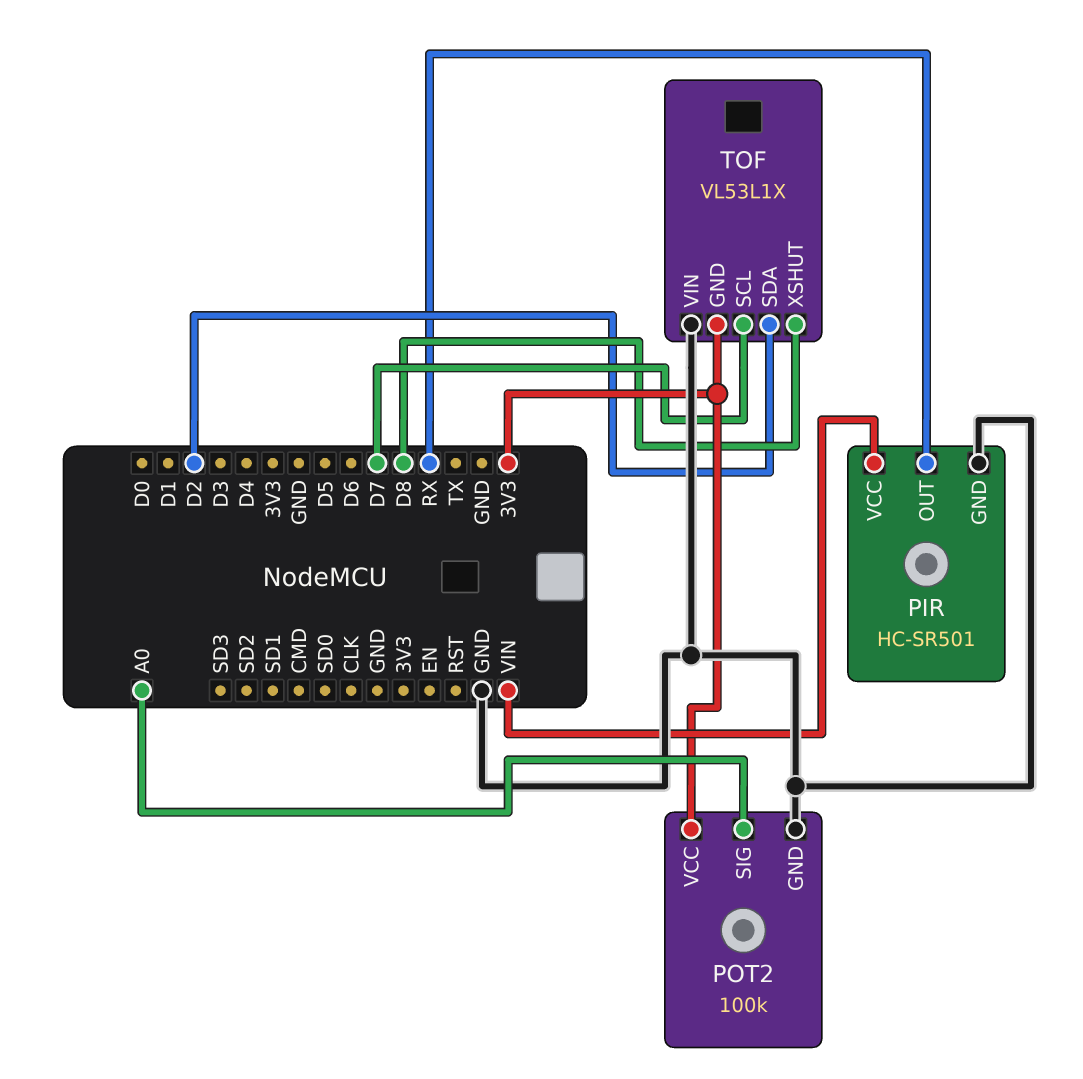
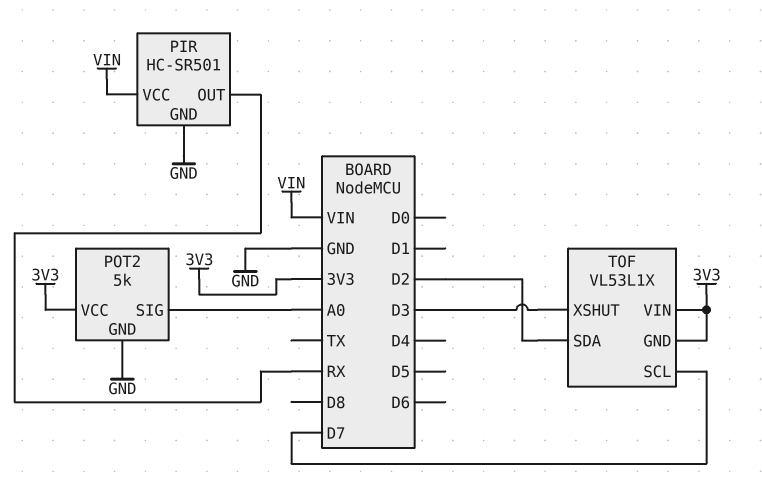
POT2: 100k -> 5k
TOF pin VIN: GND -> 3V3
TOF pin XSHUT: D8 -> D3

